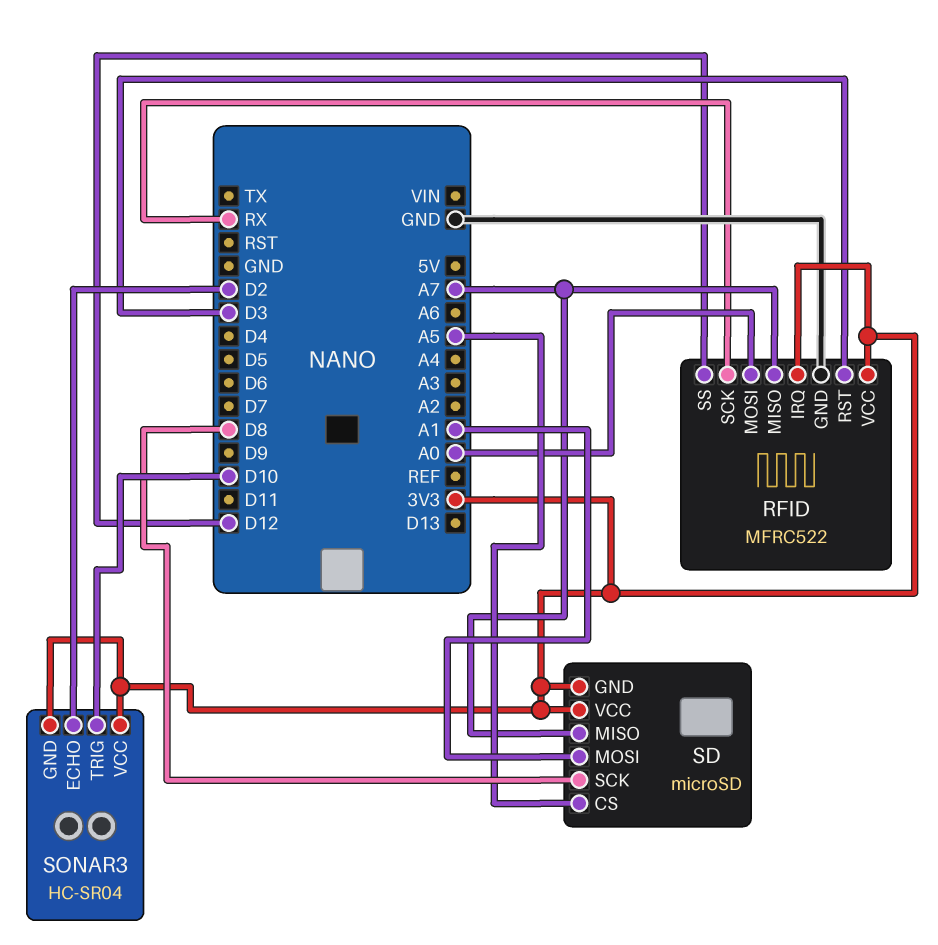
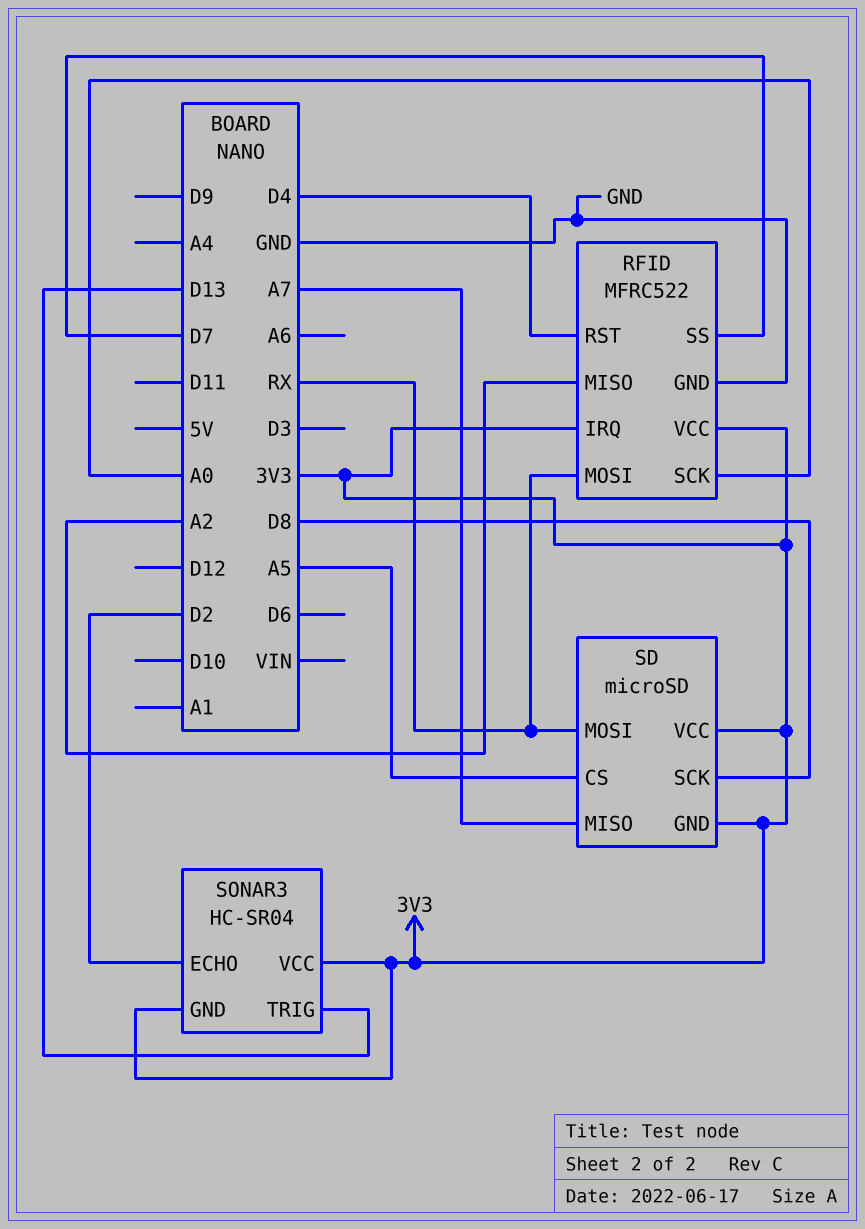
RFID pin MISO: A7 -> A2
RFID pin MOSI: A0 -> RX
RFID pin RST: D3 -> D4
RFID pin SCK: RX -> A0
RFID pin SS: D12 -> D7
SD pin MOSI: A1 -> RX
SONAR3 pin TRIG: D10 -> D13

